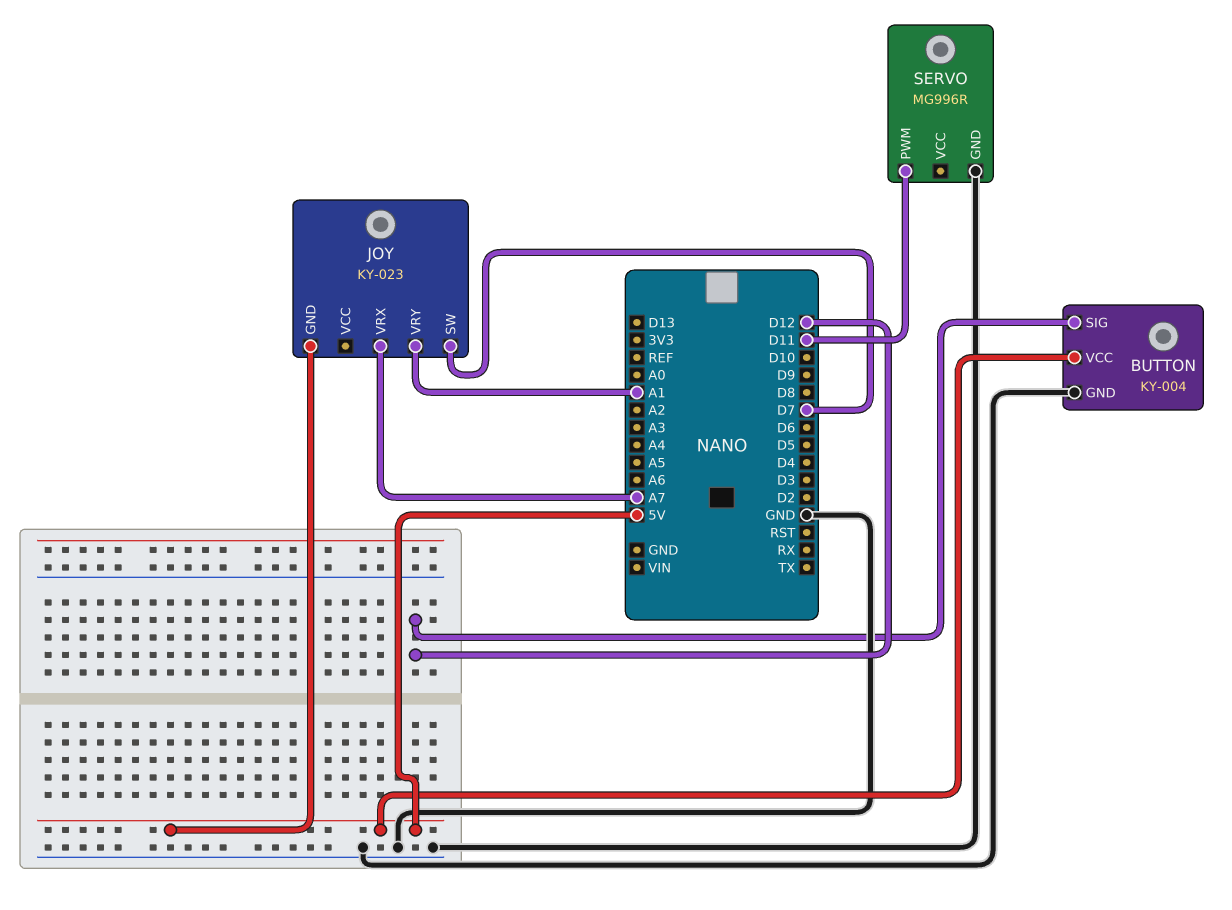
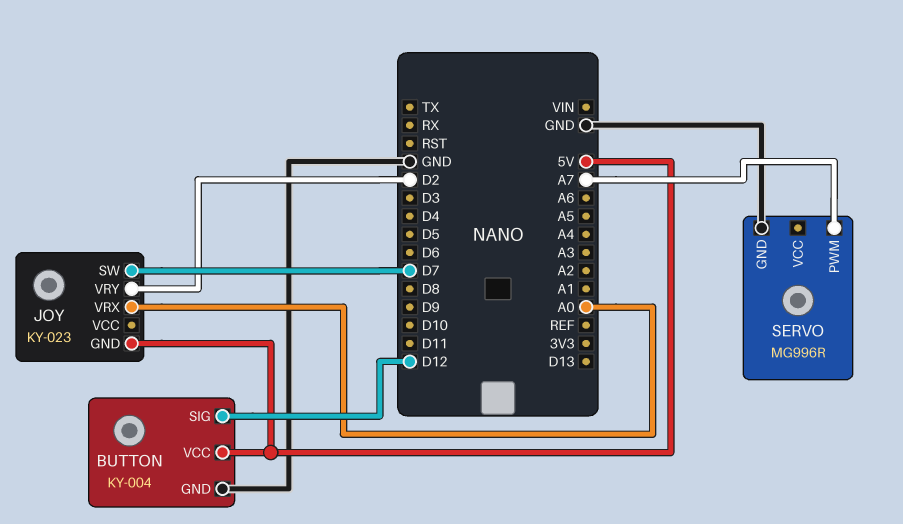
JOY pin VRX: A7 -> A0
JOY pin VRY: A1 -> D2
SERVO pin PWM: D11 -> A7

